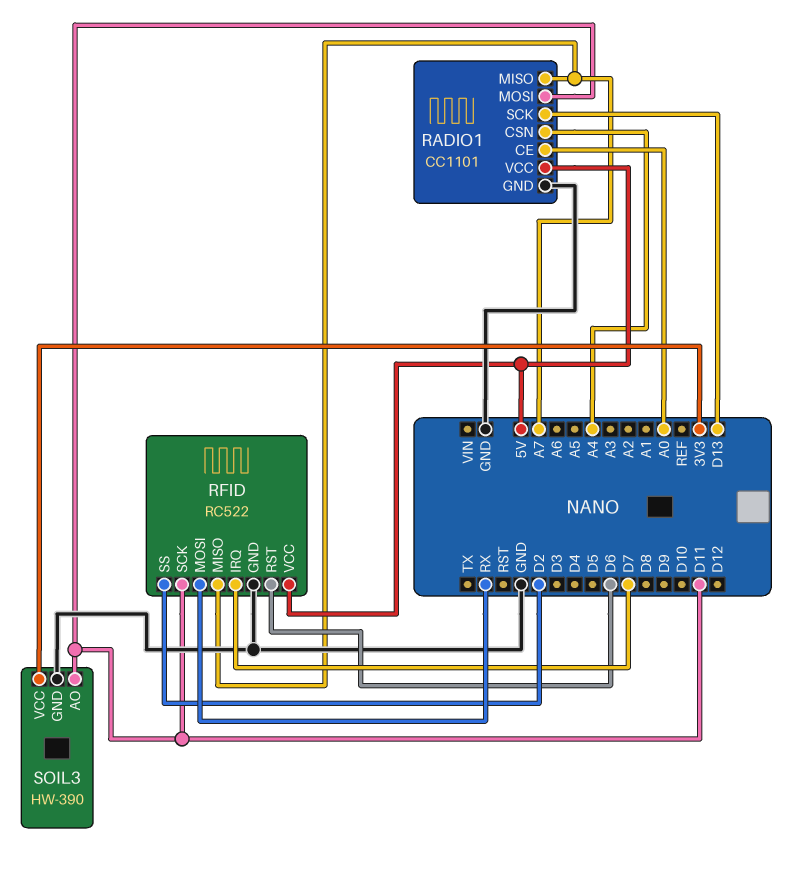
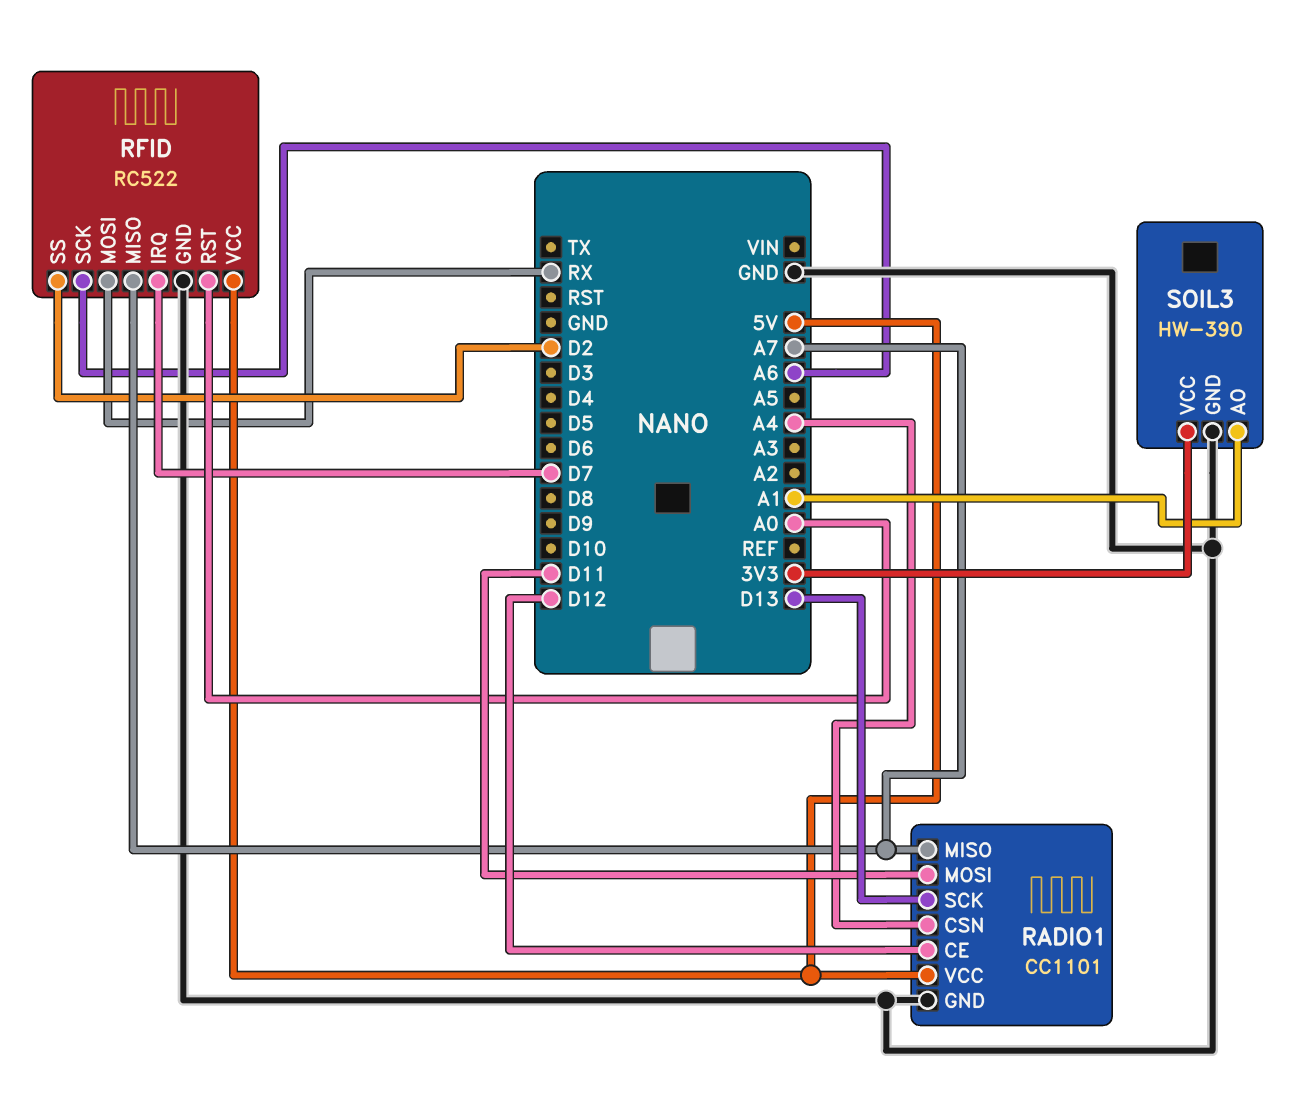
RADIO1 pin CE: A0 -> D12
RFID pin RST: D6 -> A0
RFID pin SCK: D11 -> A6
SOIL3 pin AO: D11 -> A1

